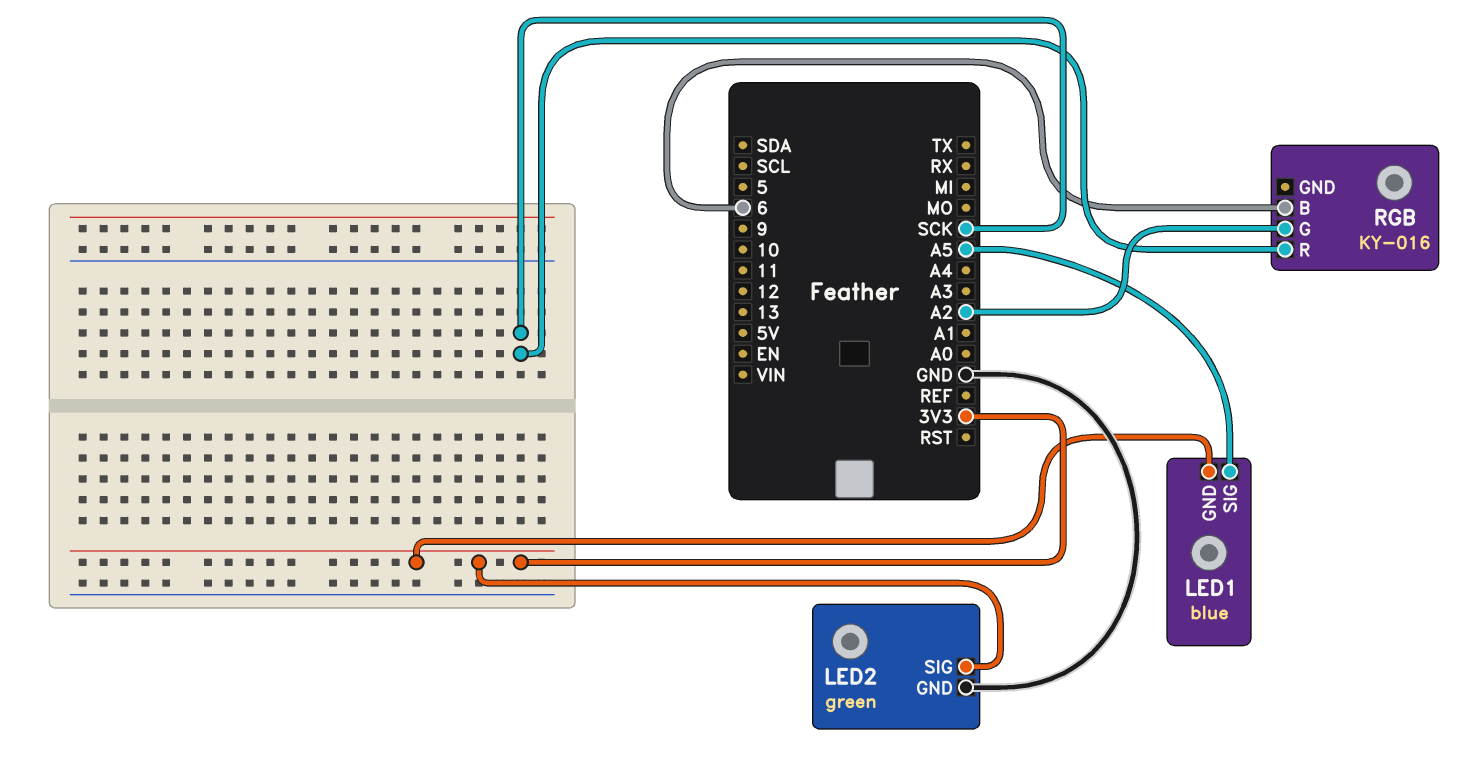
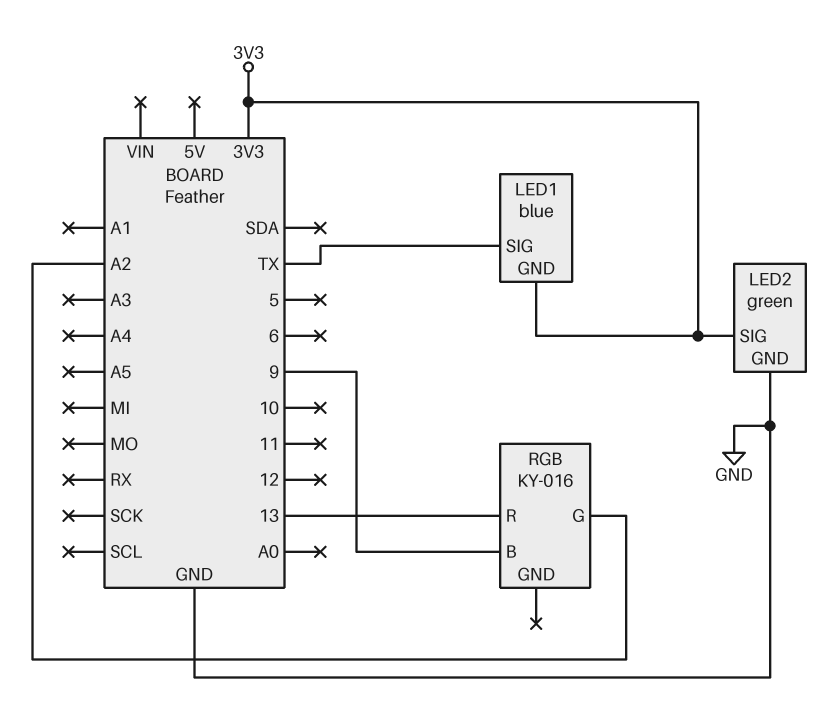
LED1 pin SIG: A5 -> TX
RGB pin B: 6 -> 9
RGB pin R: SCK -> 13

